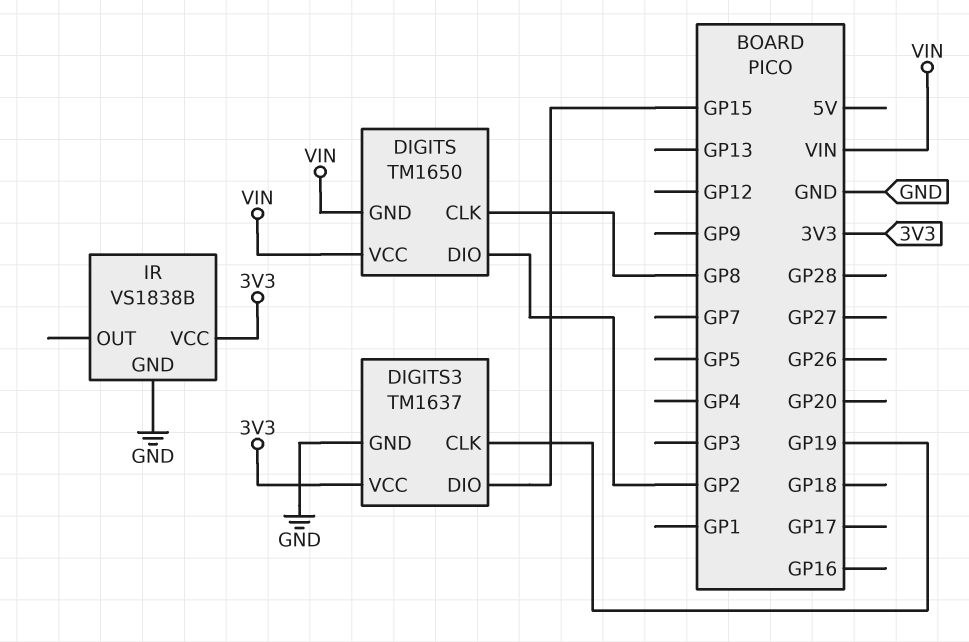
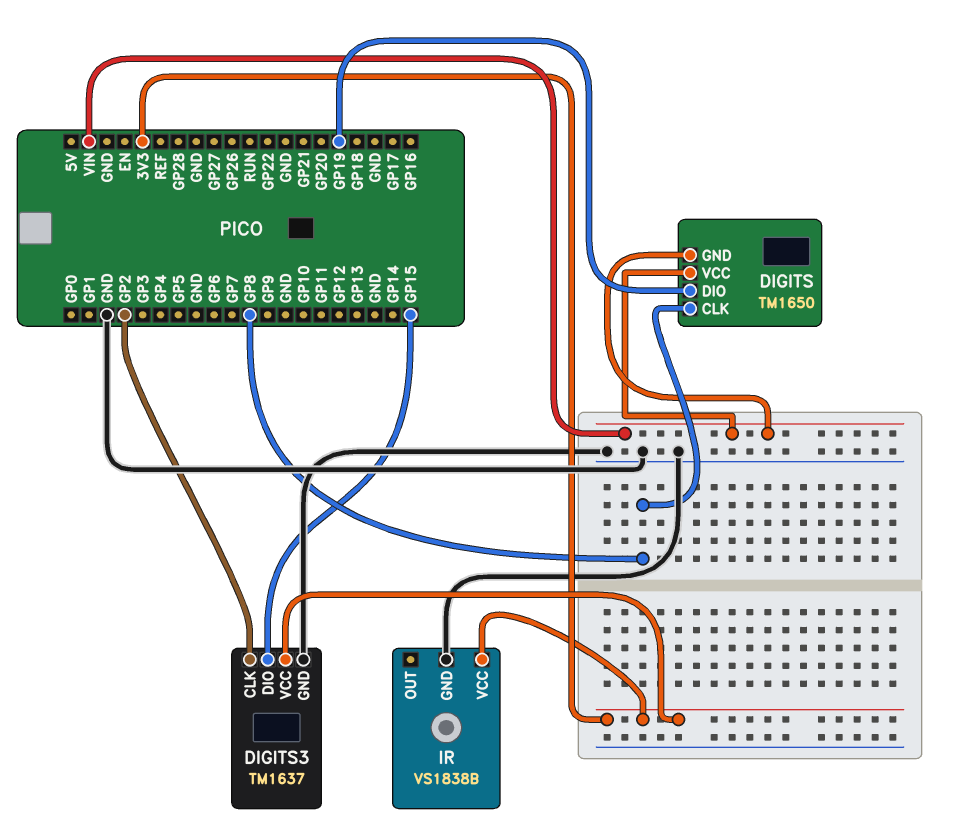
DIGITS pin DIO: GP2 -> GP19
DIGITS3 pin CLK: GP19 -> GP2

